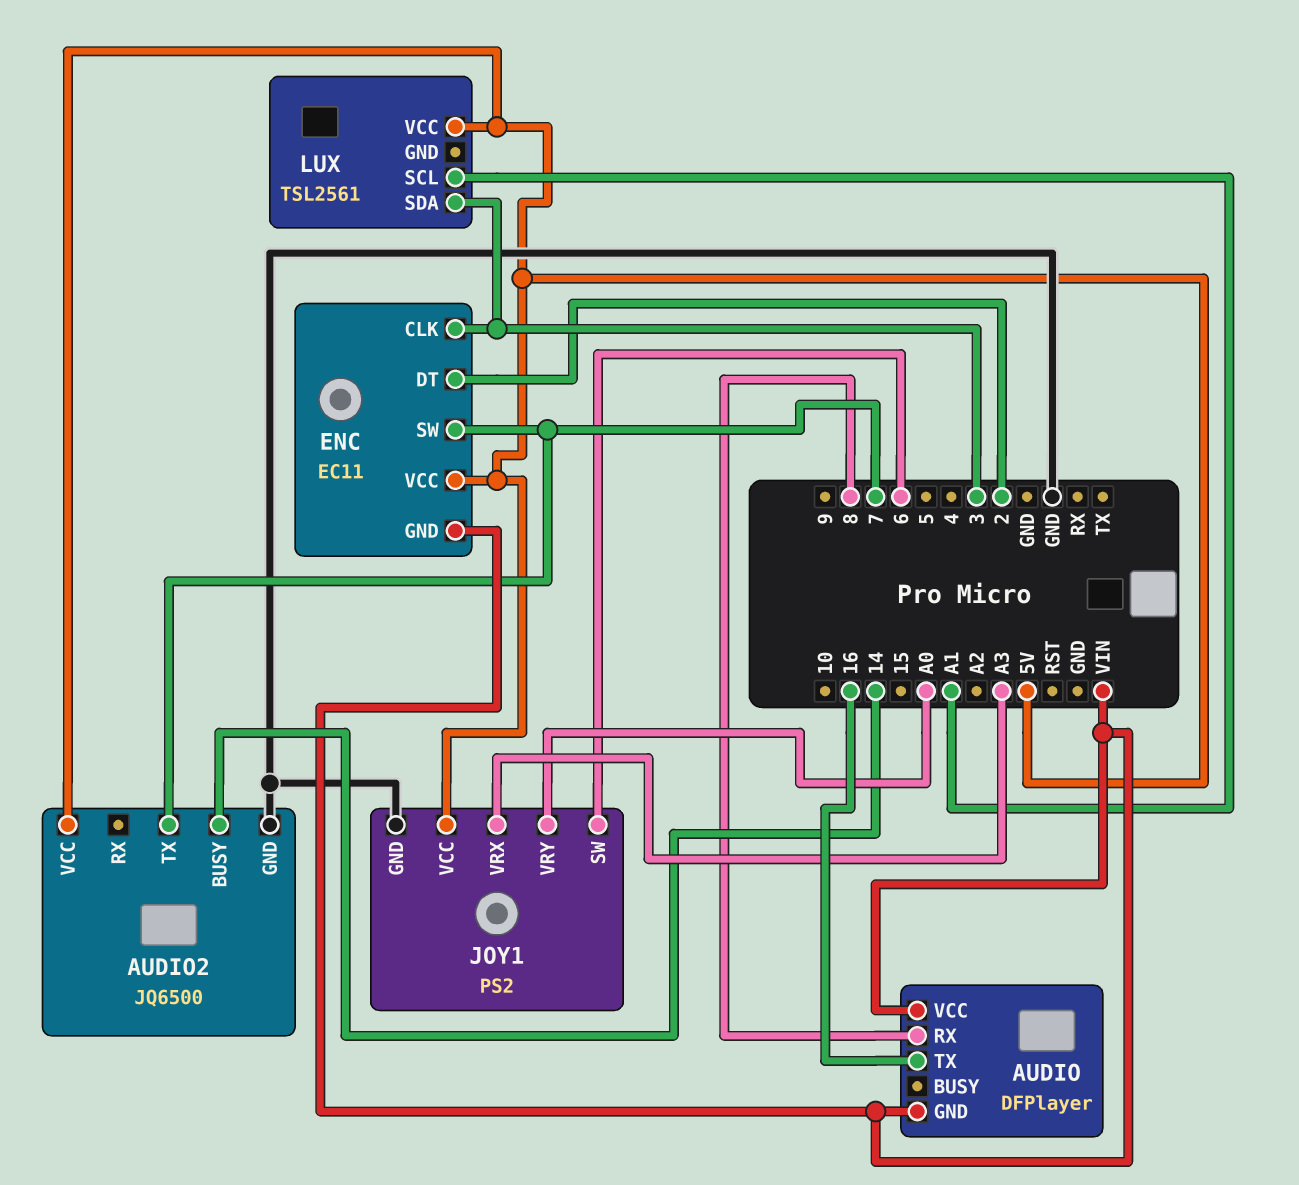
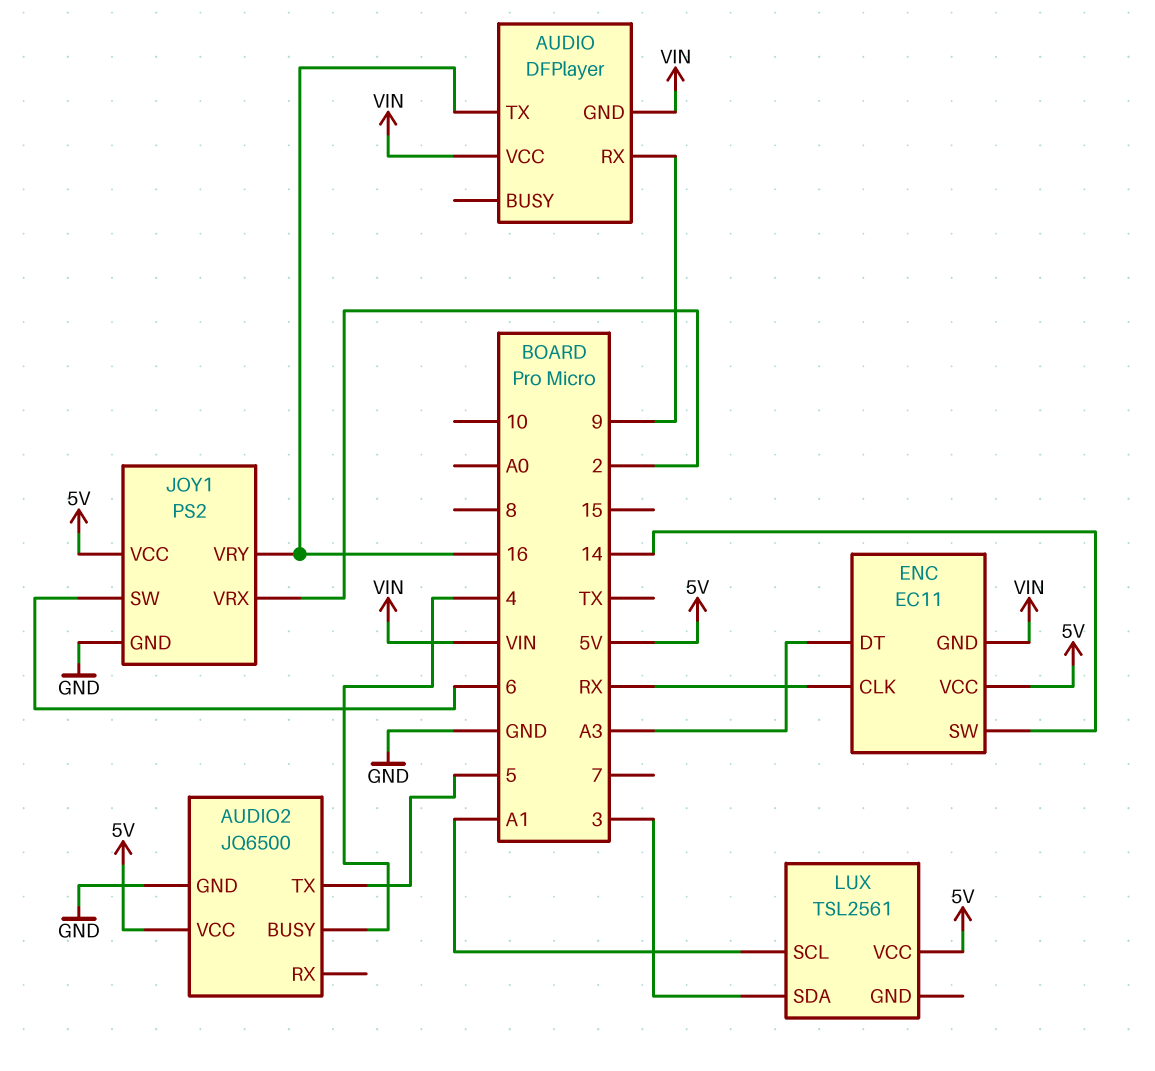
AUDIO pin RX: 8 -> 9
AUDIO2 pin BUSY: 14 -> 4
AUDIO2 pin TX: 7 -> 5
ENC pin CLK: 3 -> RX
ENC pin DT: 2 -> A3
ENC pin SW: 7 -> 14
JOY1 pin VRX: A3 -> 2
JOY1 pin VRY: A0 -> 16

